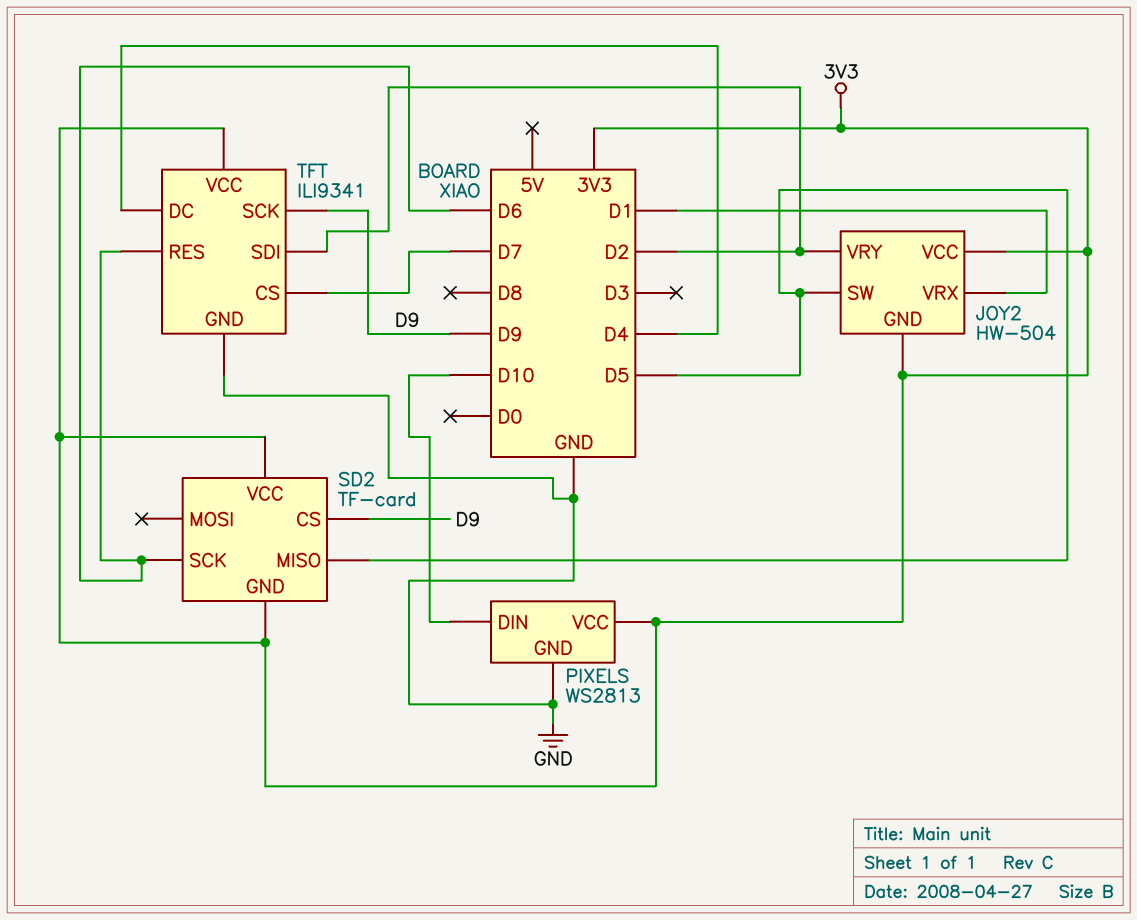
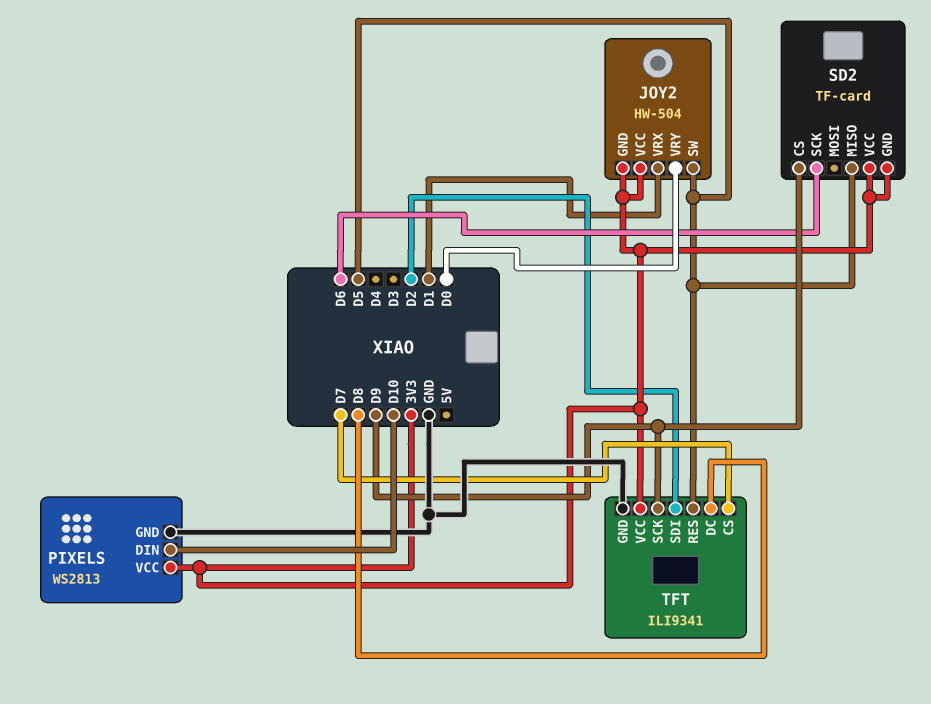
JOY2 pin VRY: D2 -> D0
TFT pin DC: D4 -> D8
TFT pin RES: D6 -> D5

